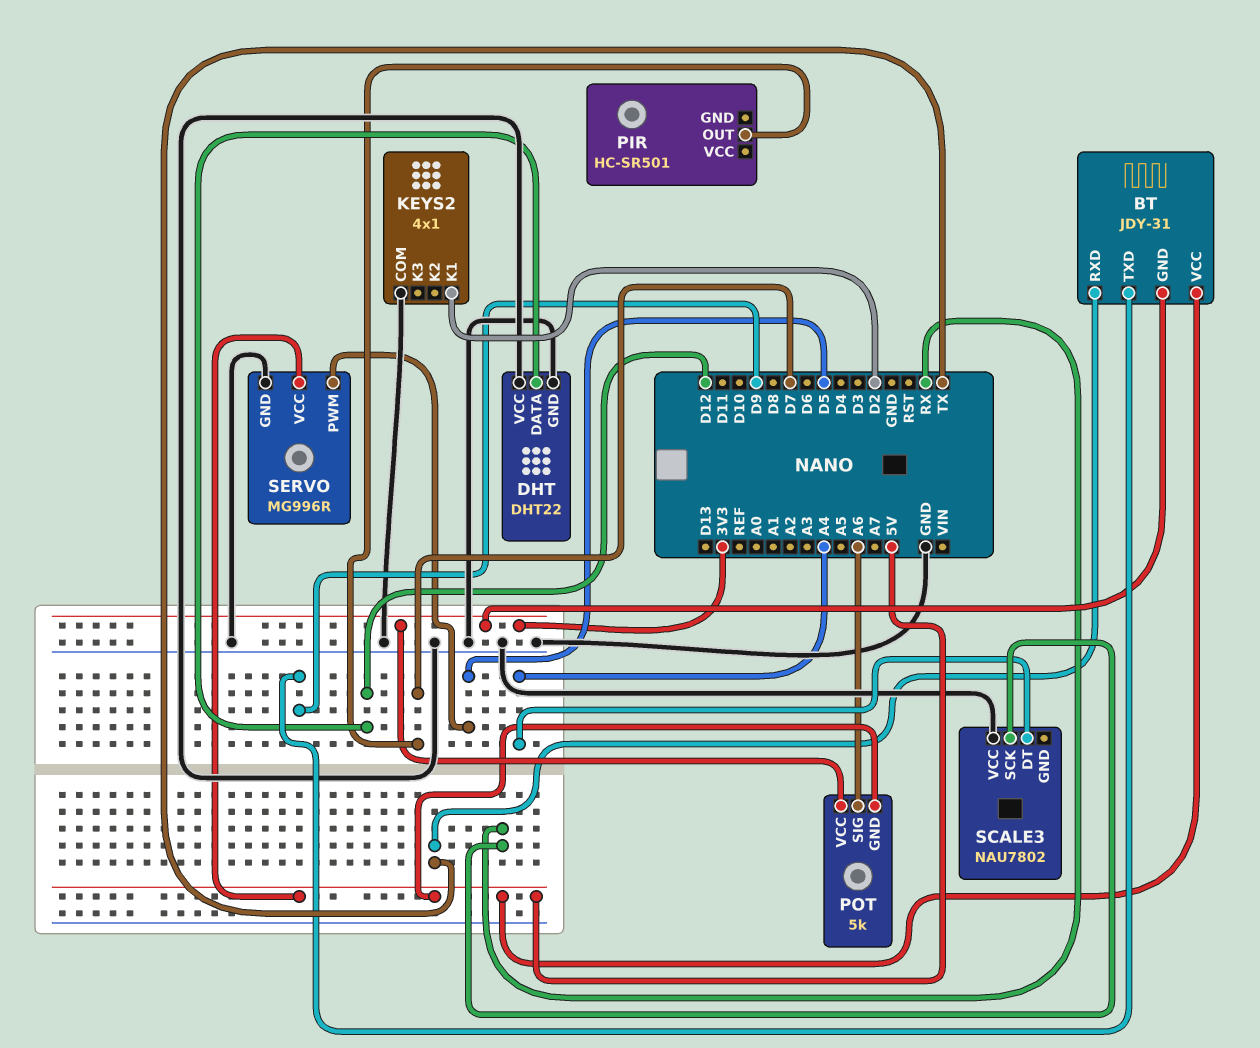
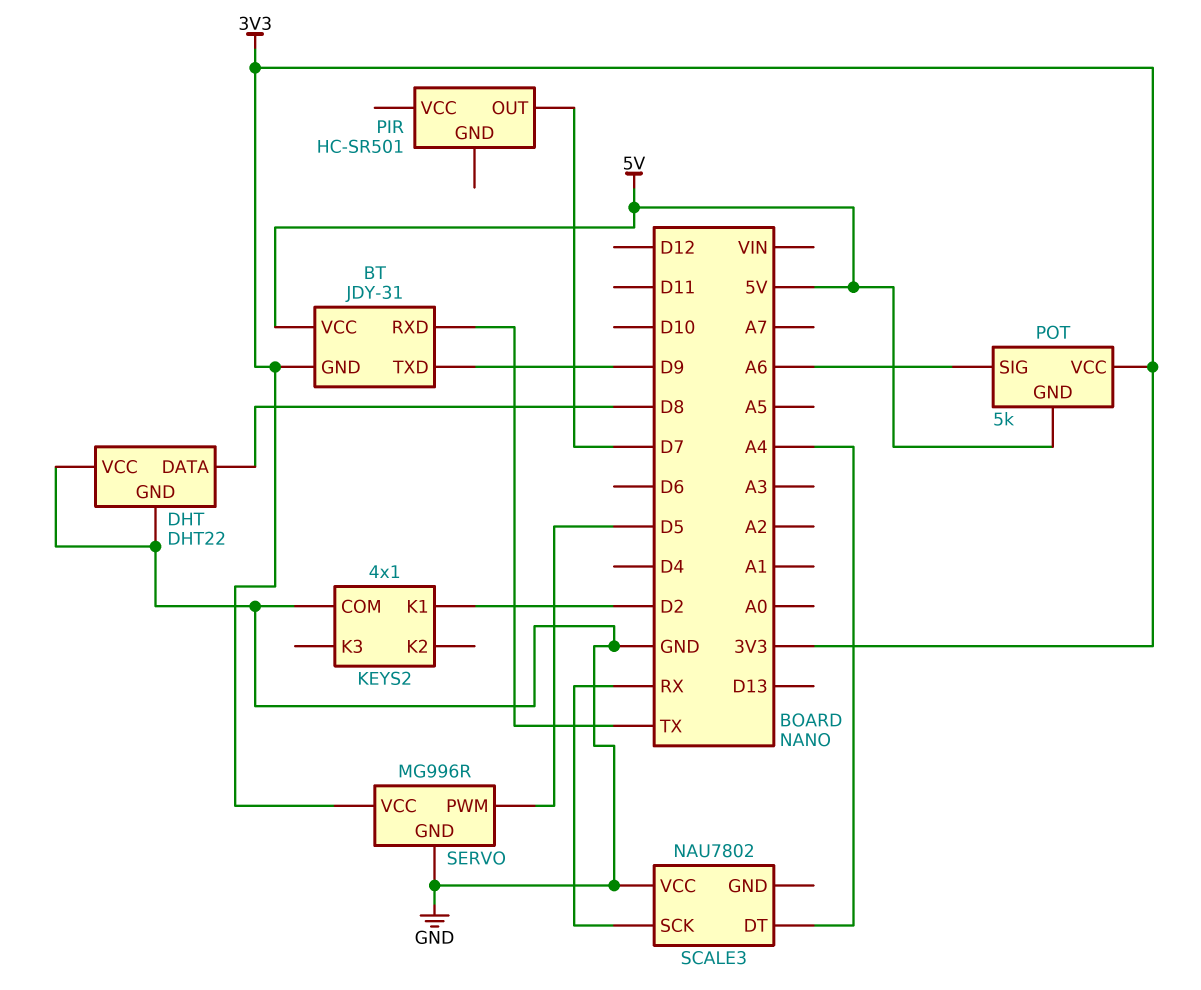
DHT pin DATA: D12 -> D8
SERVO pin VCC: 5V -> 3V3

